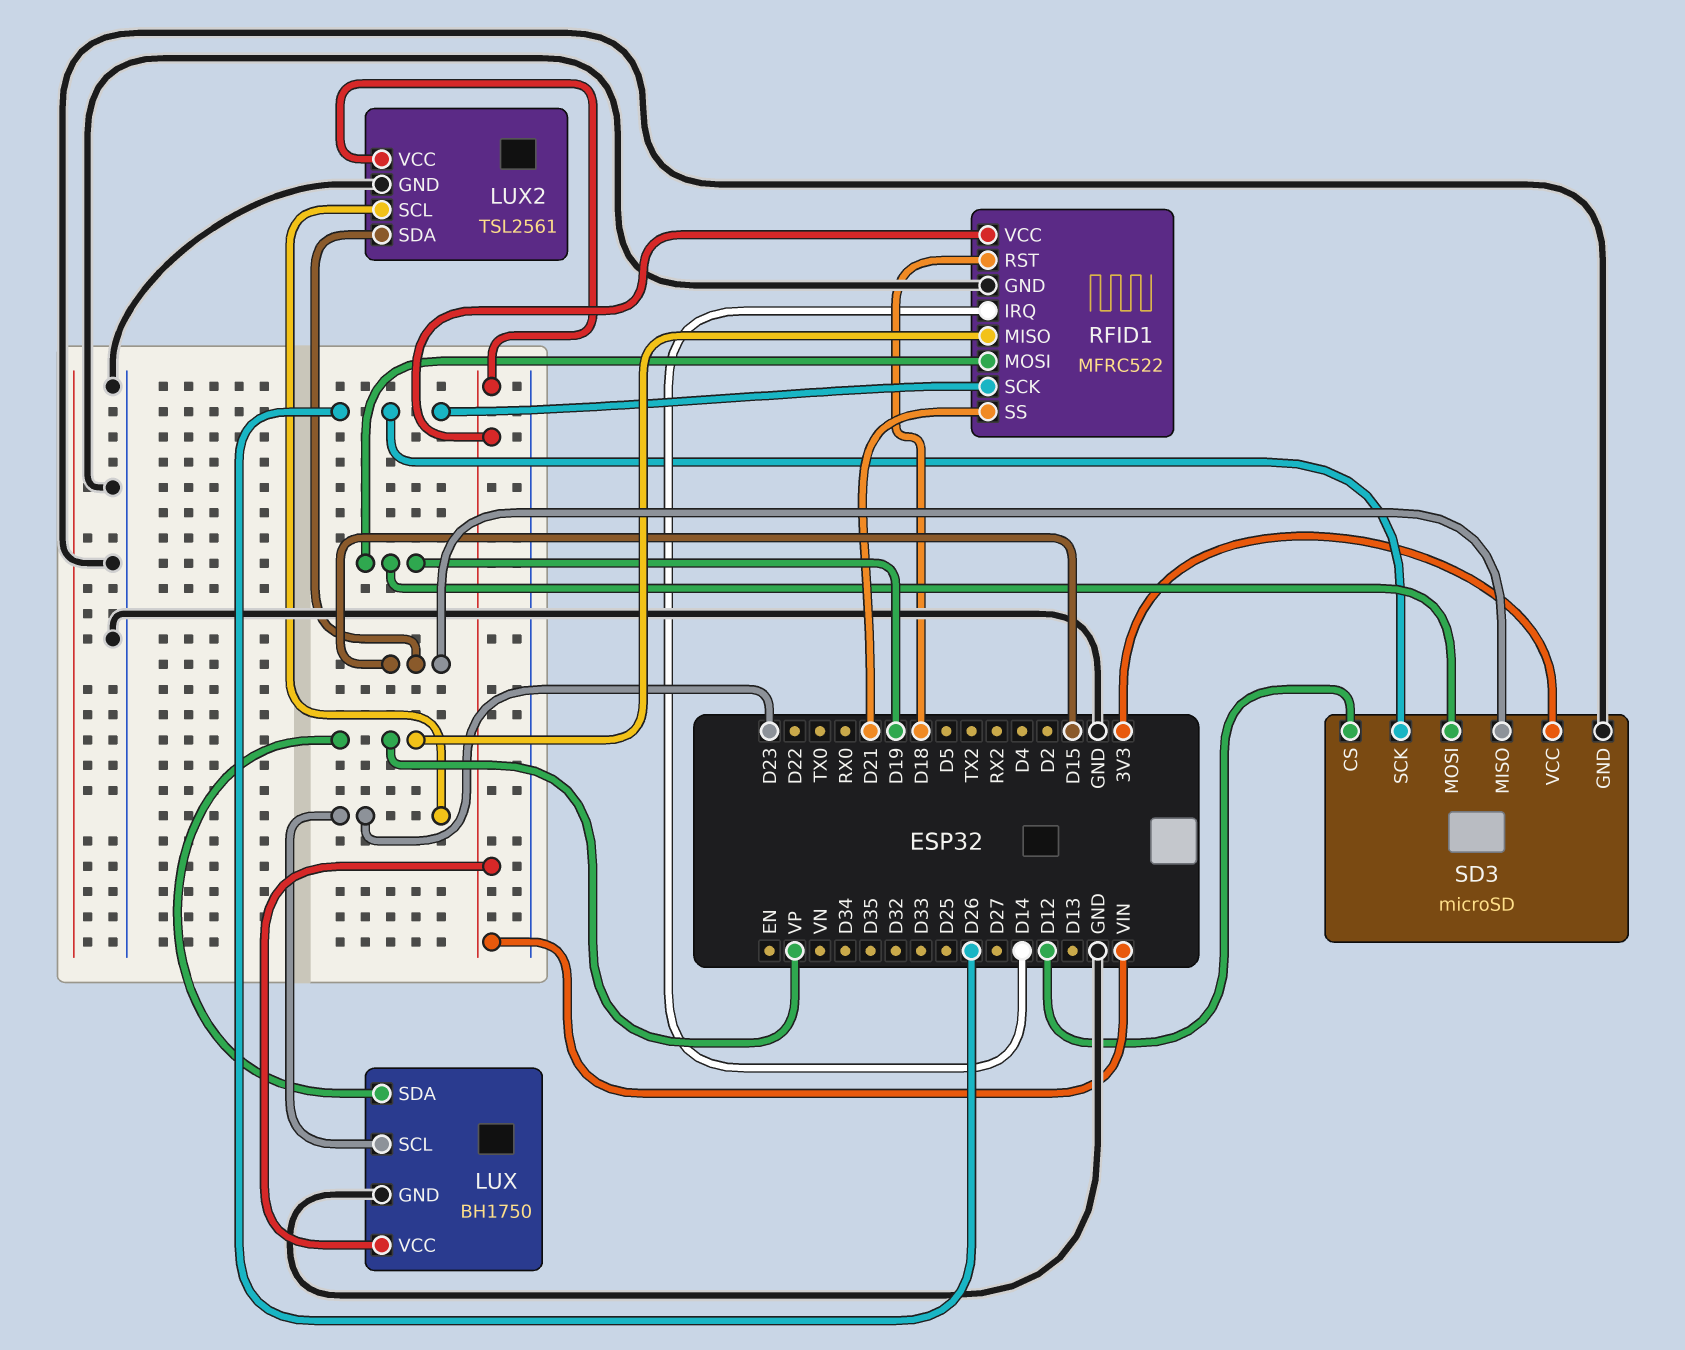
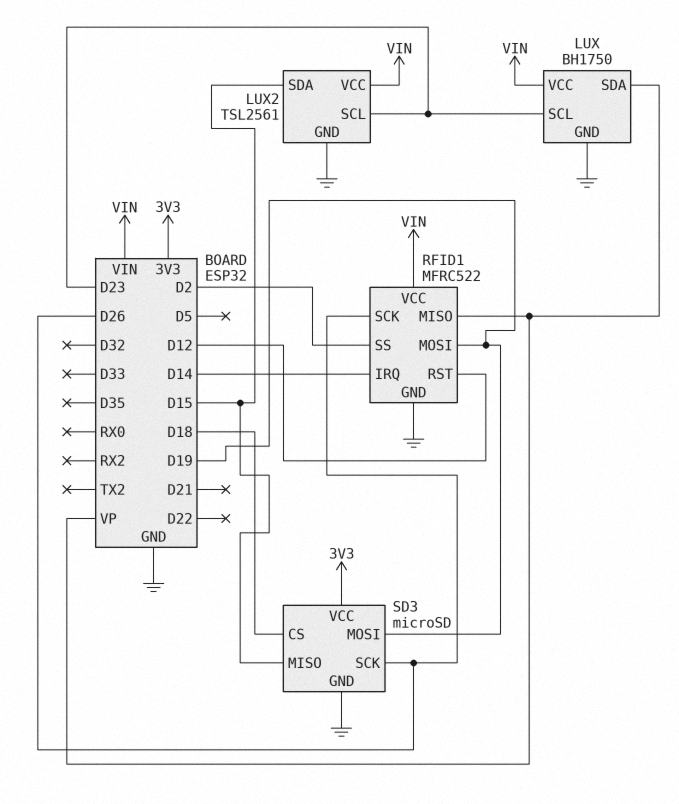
RFID1 pin RST: D18 -> D12
RFID1 pin SS: D21 -> D2
SD3 pin CS: D12 -> D18

